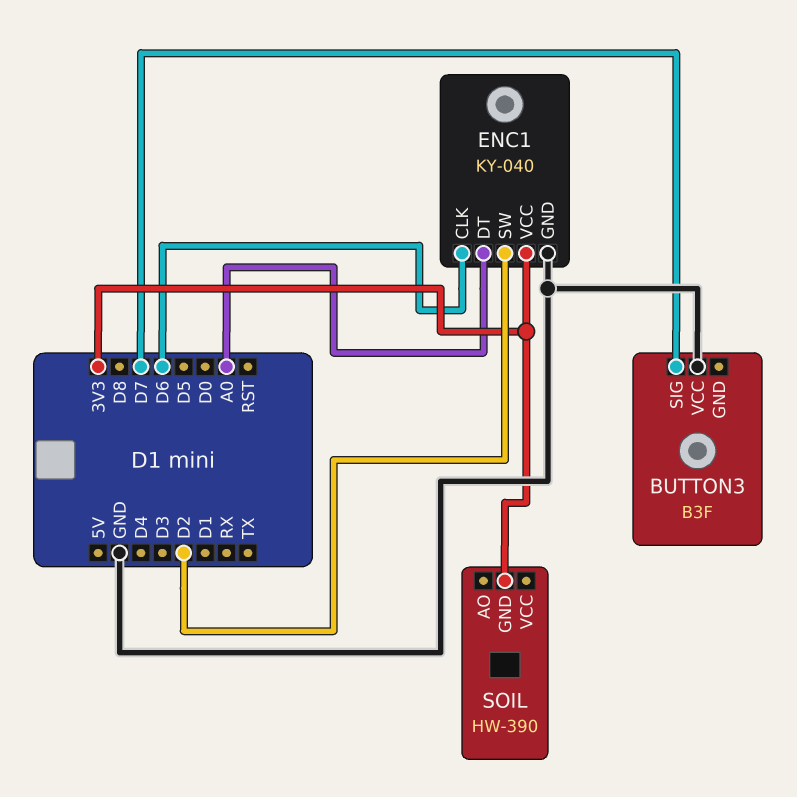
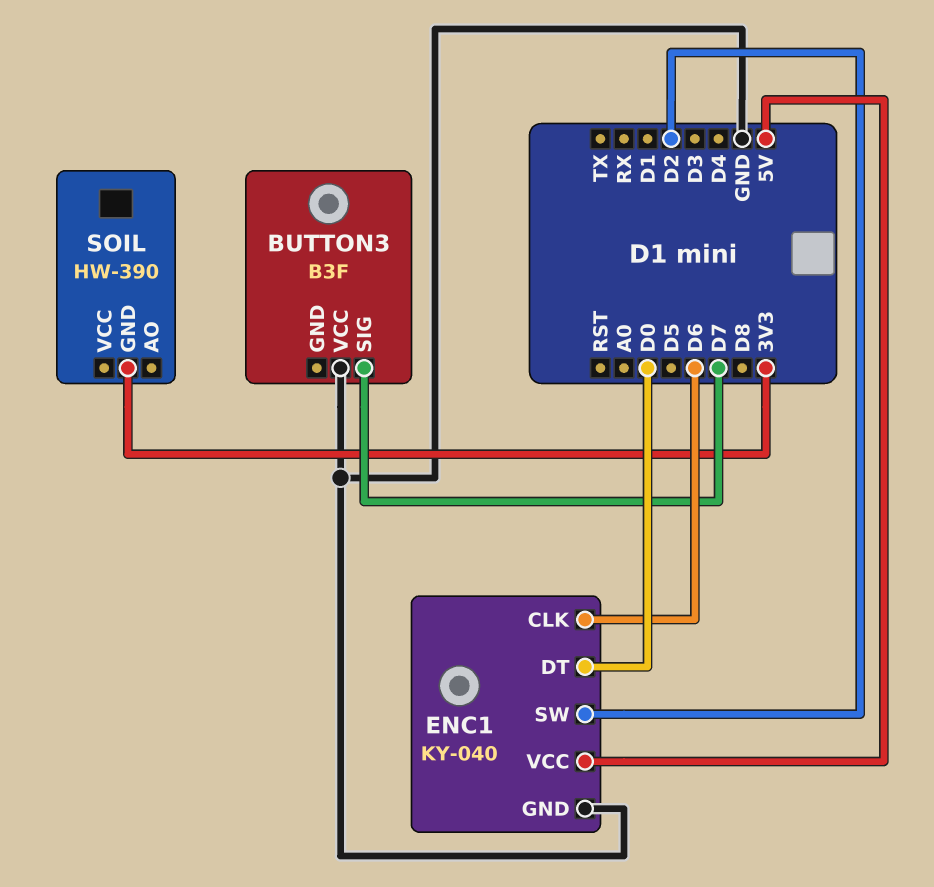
ENC1 pin DT: A0 -> D0
ENC1 pin VCC: 3V3 -> 5V

